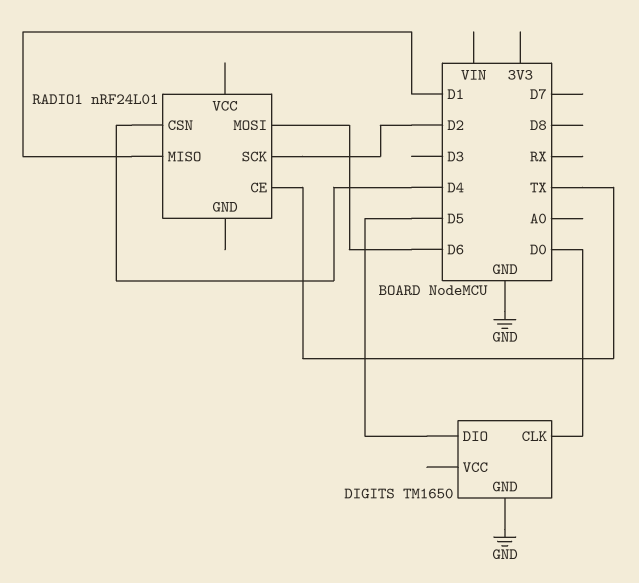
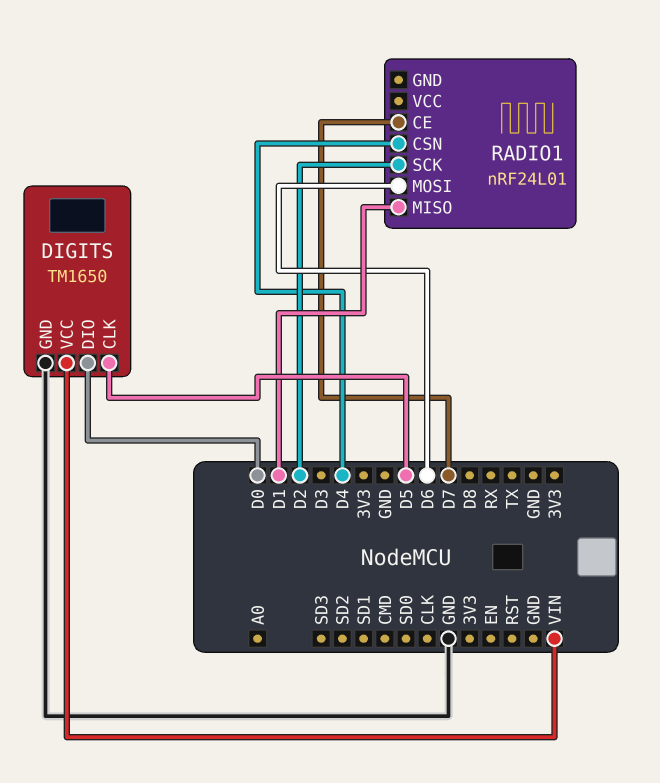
DIGITS pin CLK: D0 -> D5
DIGITS pin DIO: D5 -> D0
DIGITS pin VCC: none -> VIN
RADIO1 pin CE: TX -> D7

